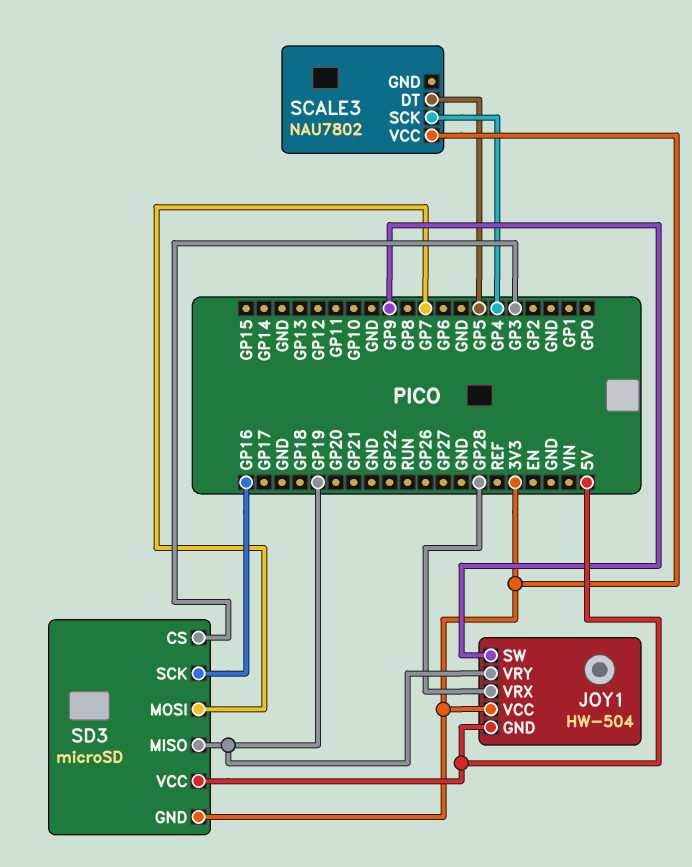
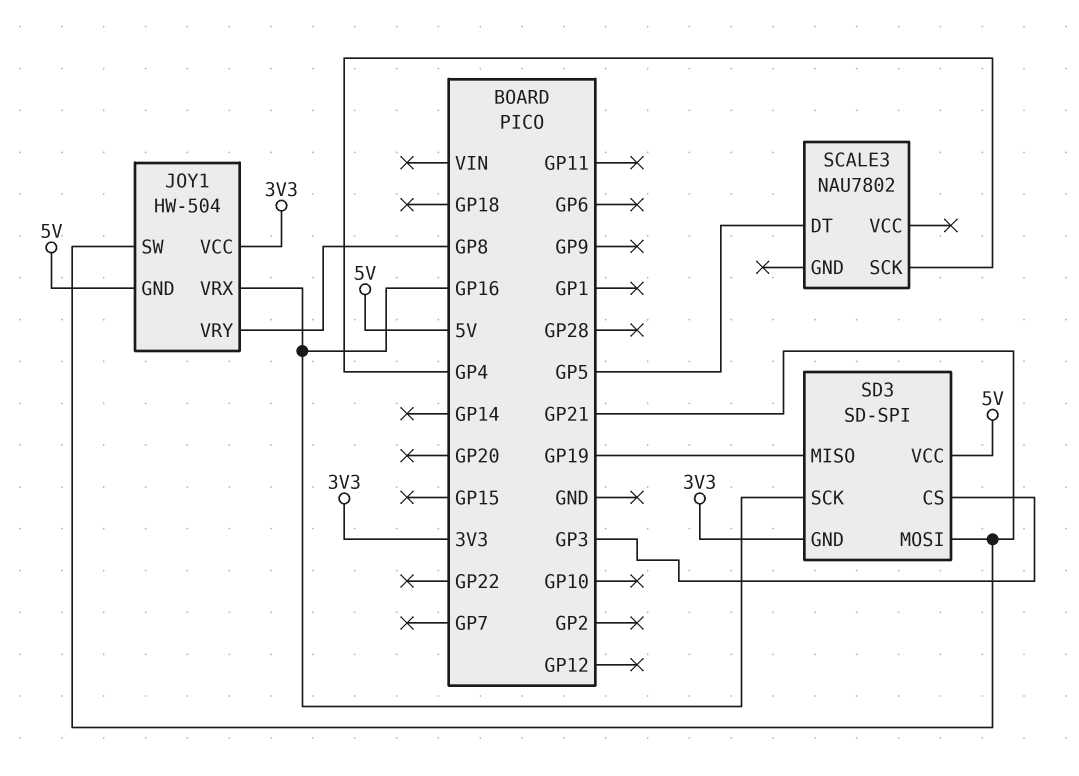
JOY1 pin SW: GP9 -> GP21
JOY1 pin VRX: GP28 -> GP16
JOY1 pin VRY: GP19 -> GP8
SCALE3 pin VCC: 3V3 -> none
SD3: microSD -> SD-SPI
SD3 pin MOSI: GP7 -> GP21

